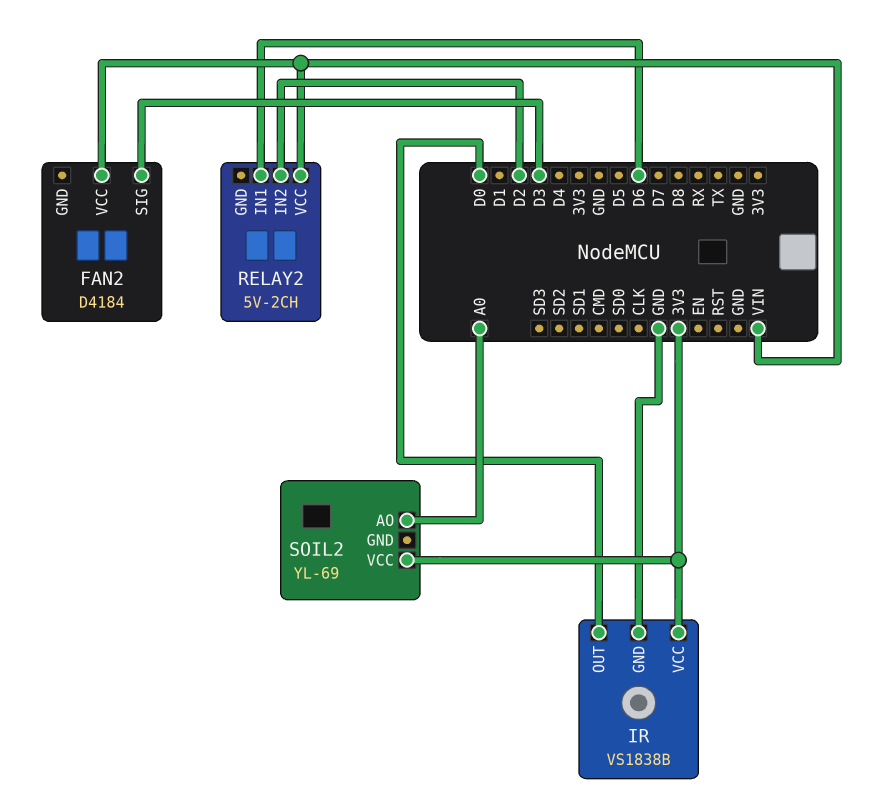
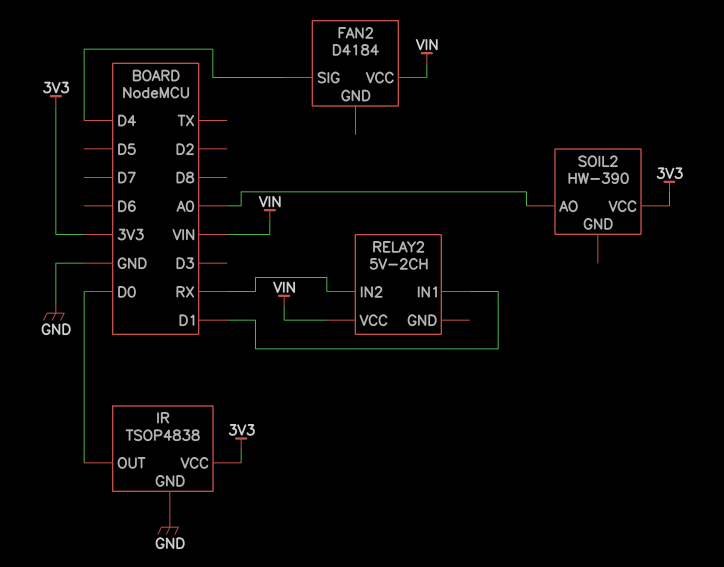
FAN2 pin SIG: D3 -> D4
IR: VS1838B -> TSOP4838
RELAY2 pin IN1: D6 -> D1
RELAY2 pin IN2: D2 -> RX
SOIL2: YL-69 -> HW-390

